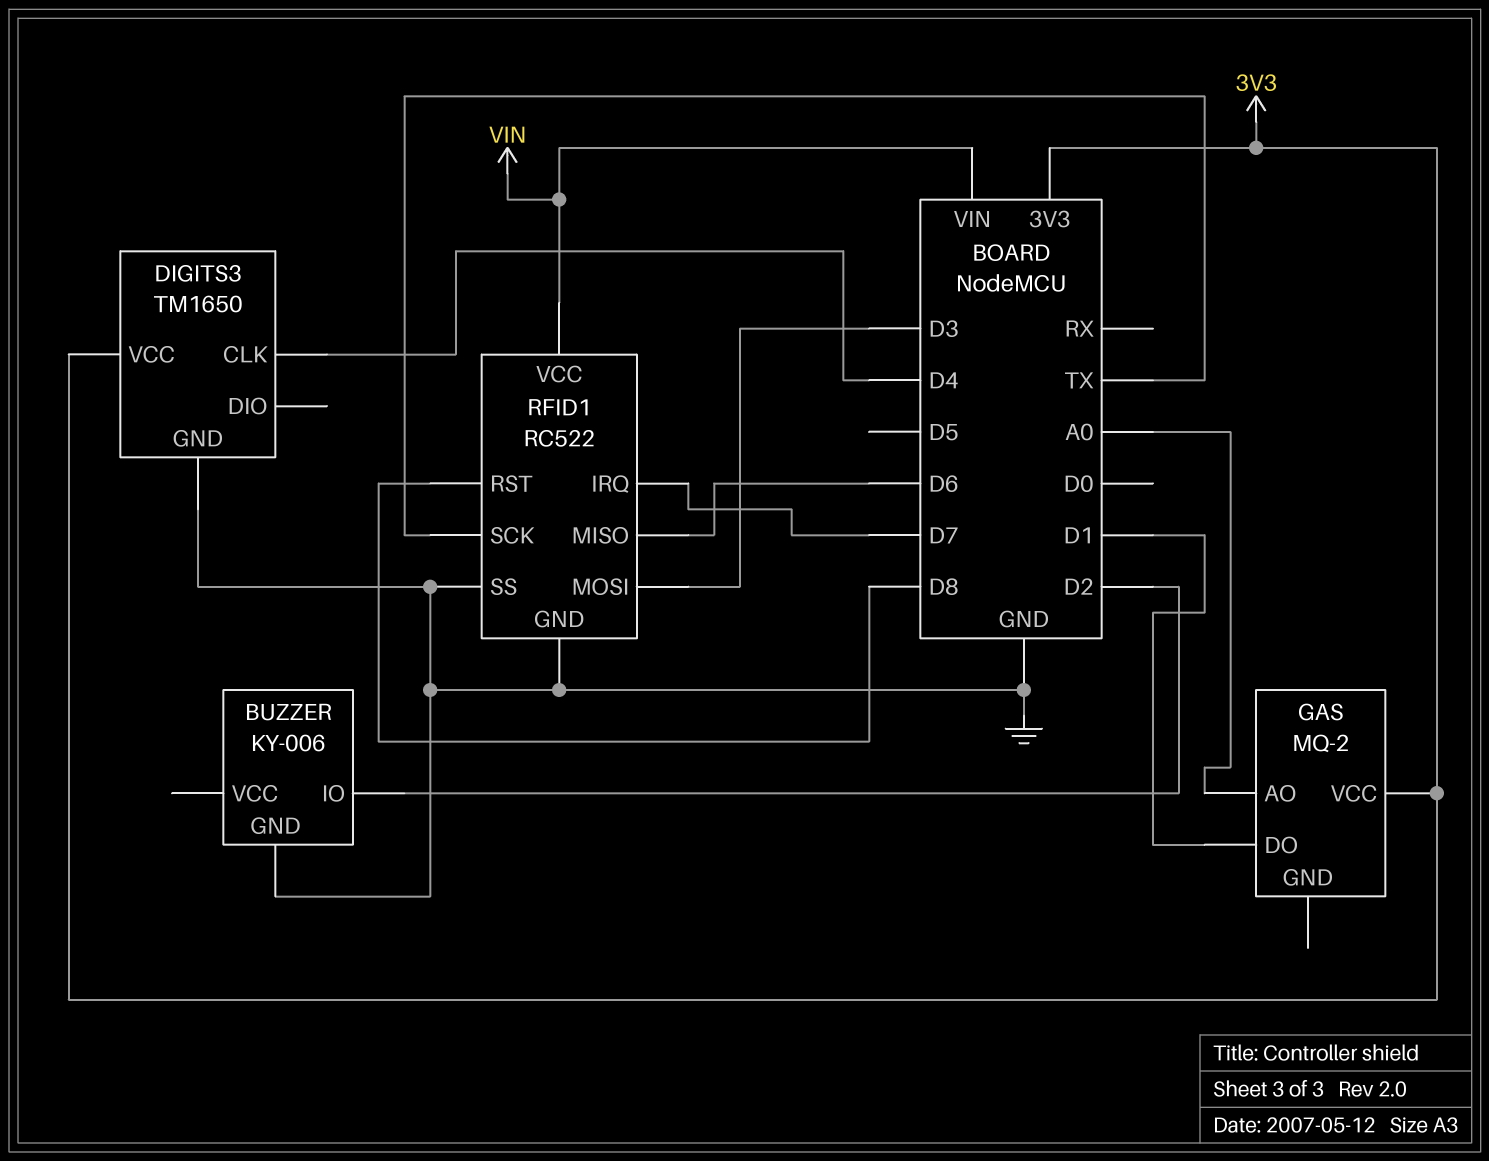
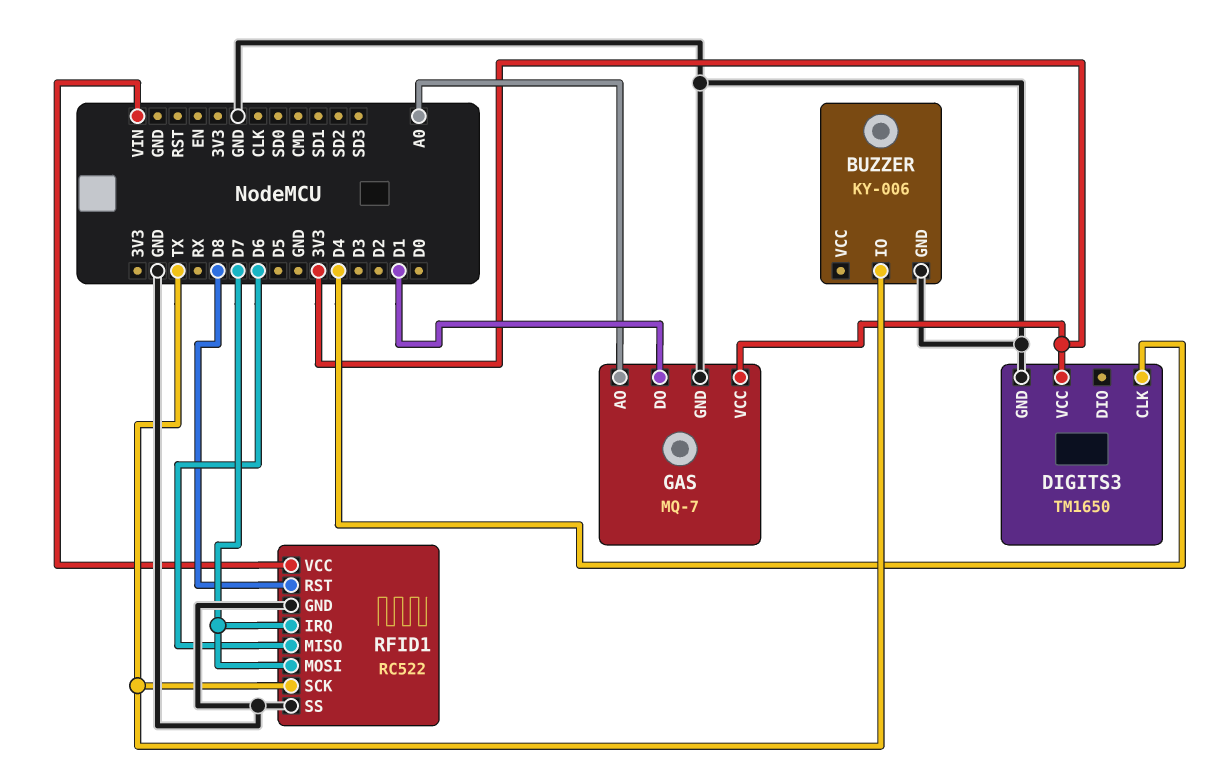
BUZZER pin IO: D2 -> TX
GAS: MQ-2 -> MQ-7
GAS pin GND: none -> GND
RFID1 pin MOSI: D3 -> D7

